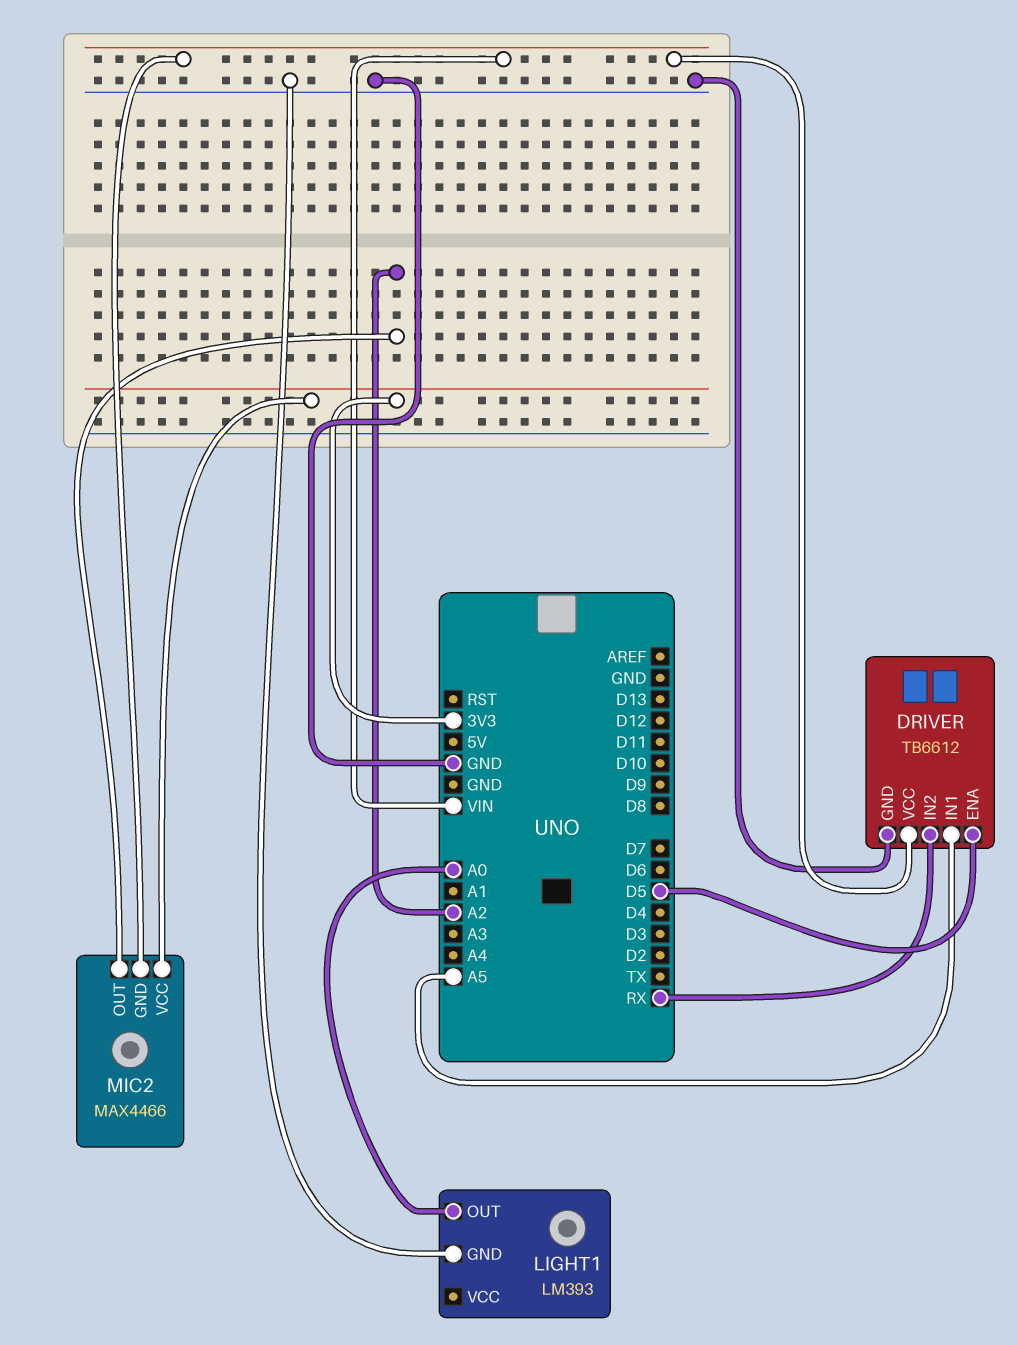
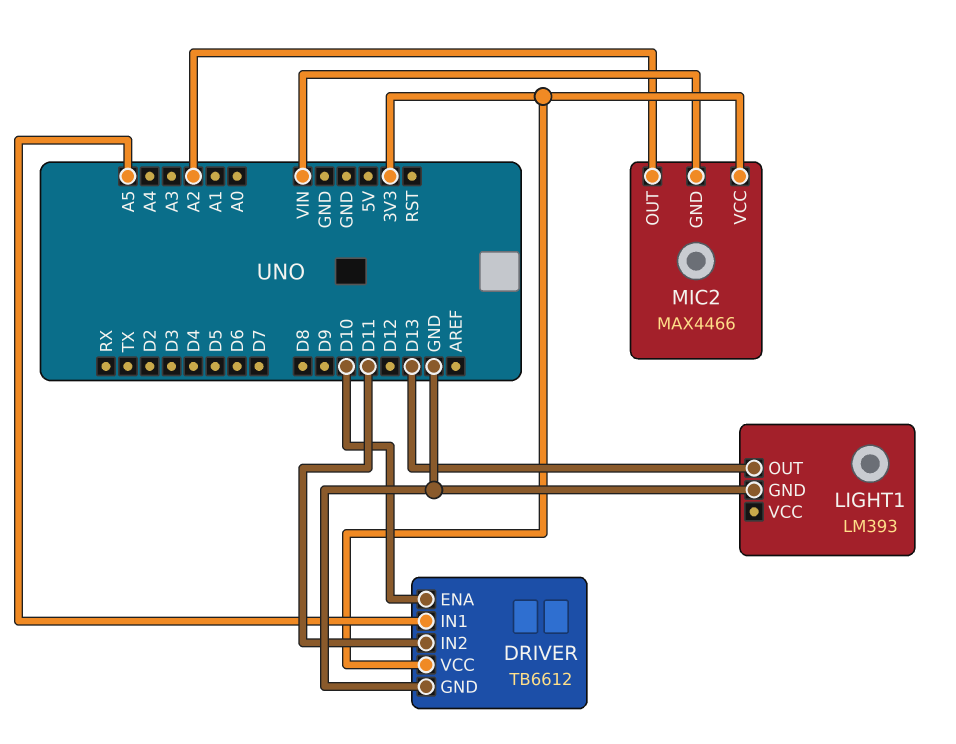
DRIVER pin ENA: D5 -> D10
DRIVER pin IN2: RX -> D11
DRIVER pin VCC: VIN -> 3V3
LIGHT1 pin OUT: A0 -> D13

